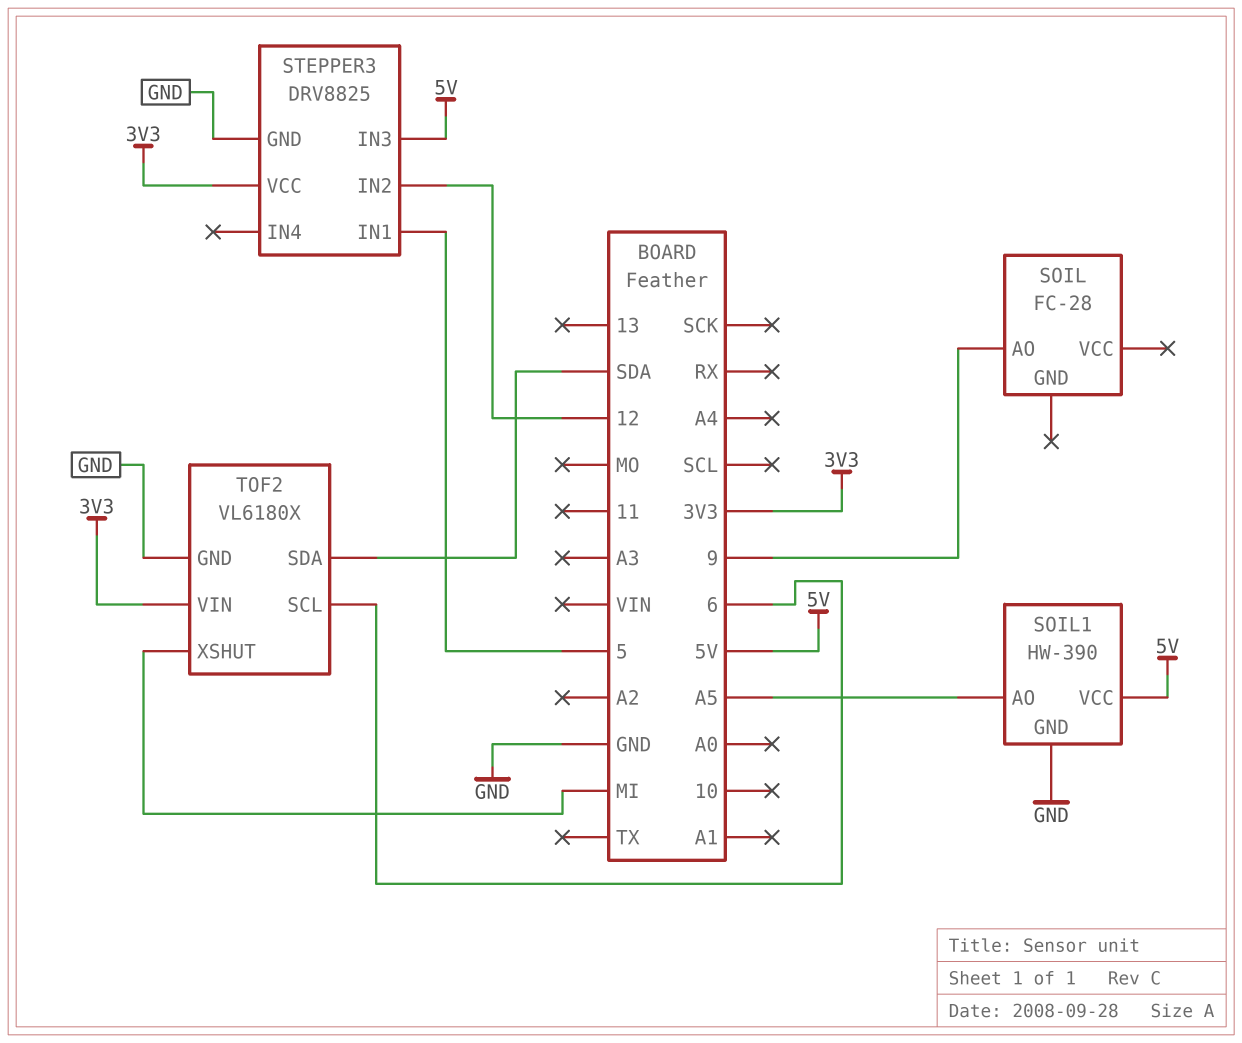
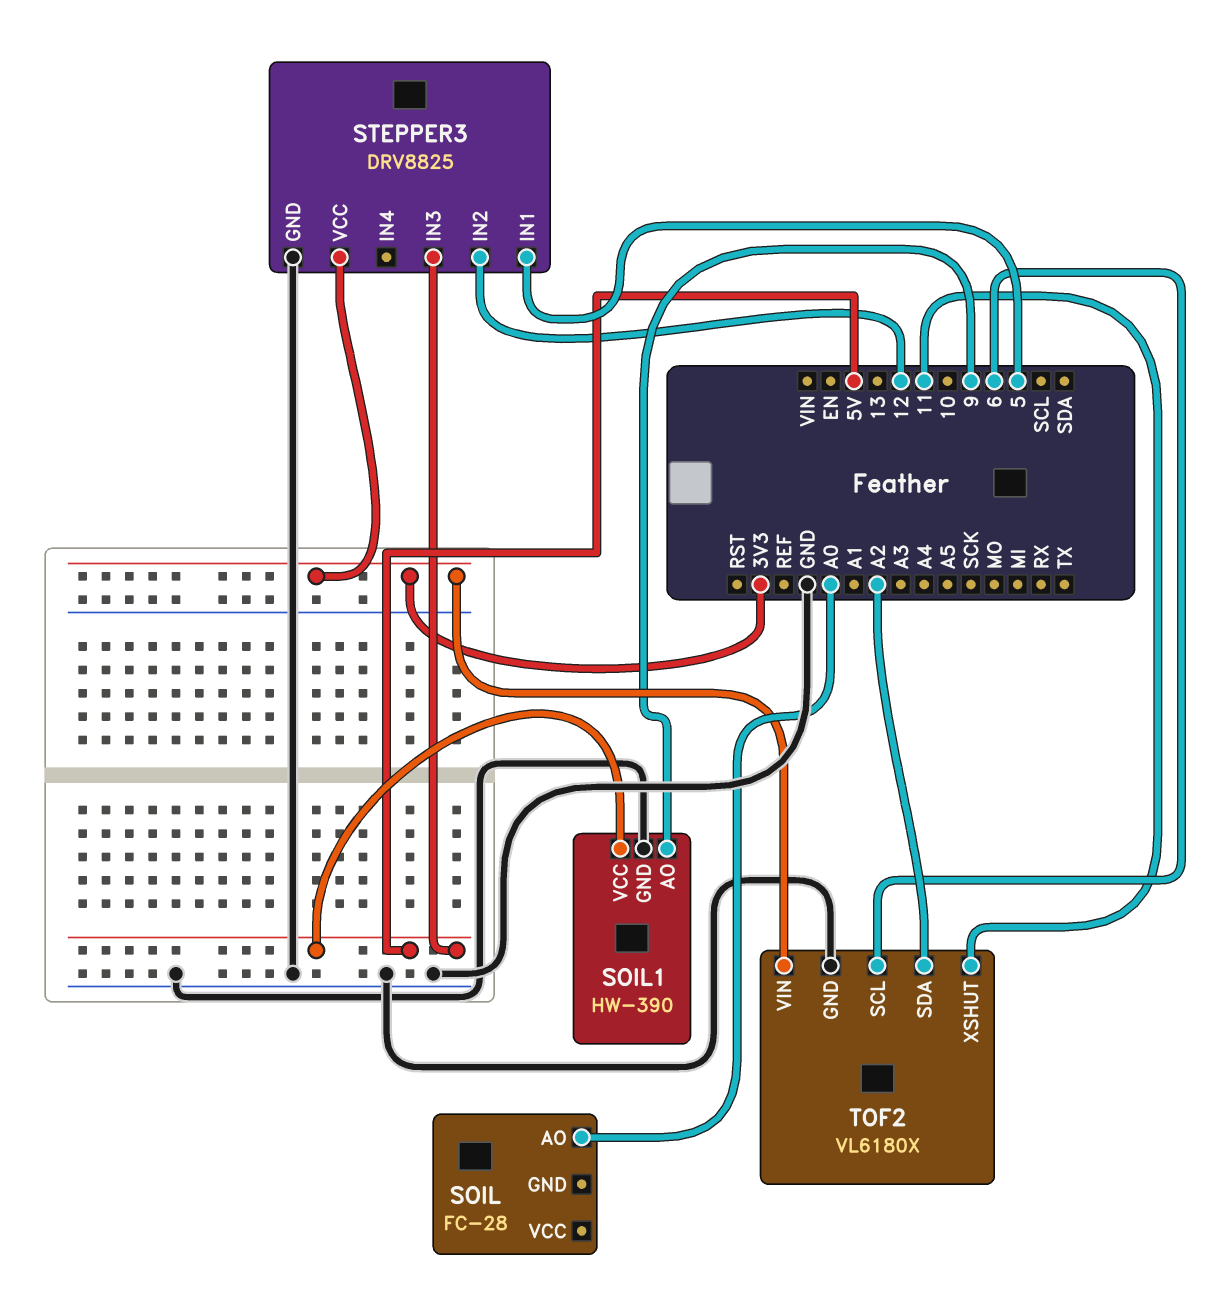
SOIL pin AO: 9 -> A0
SOIL1 pin AO: A5 -> 9
TOF2 pin SDA: SDA -> A2
TOF2 pin XSHUT: MI -> 11

